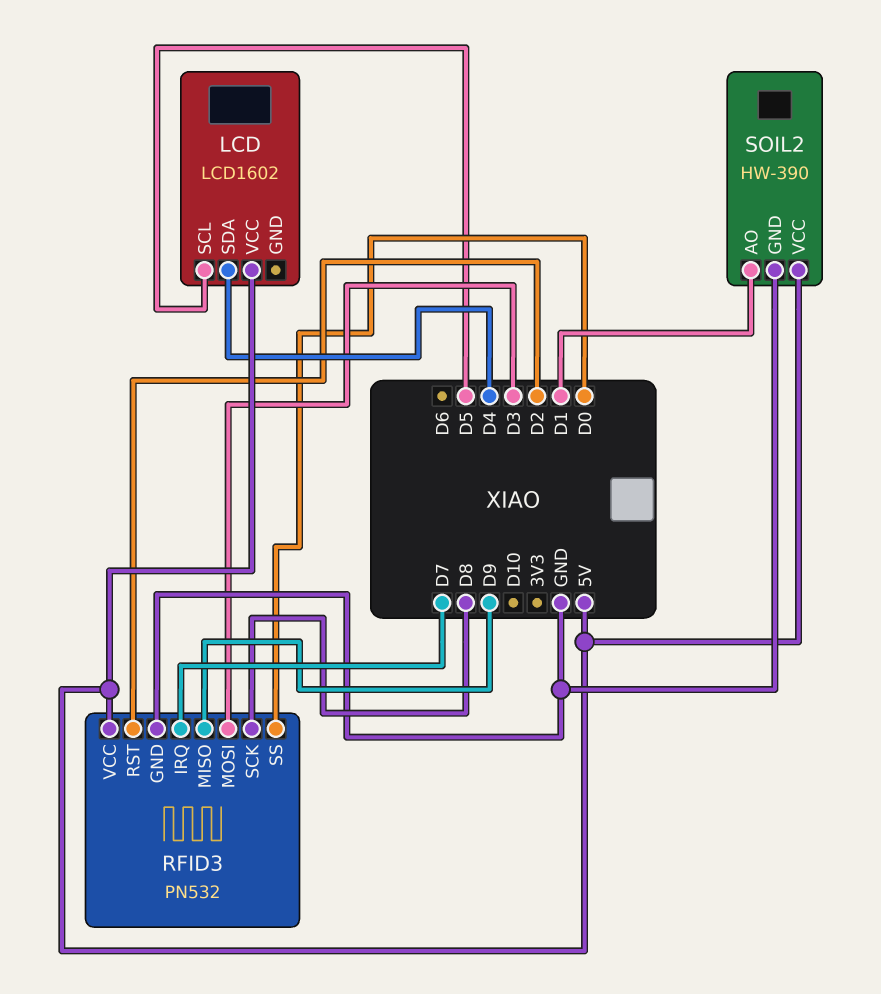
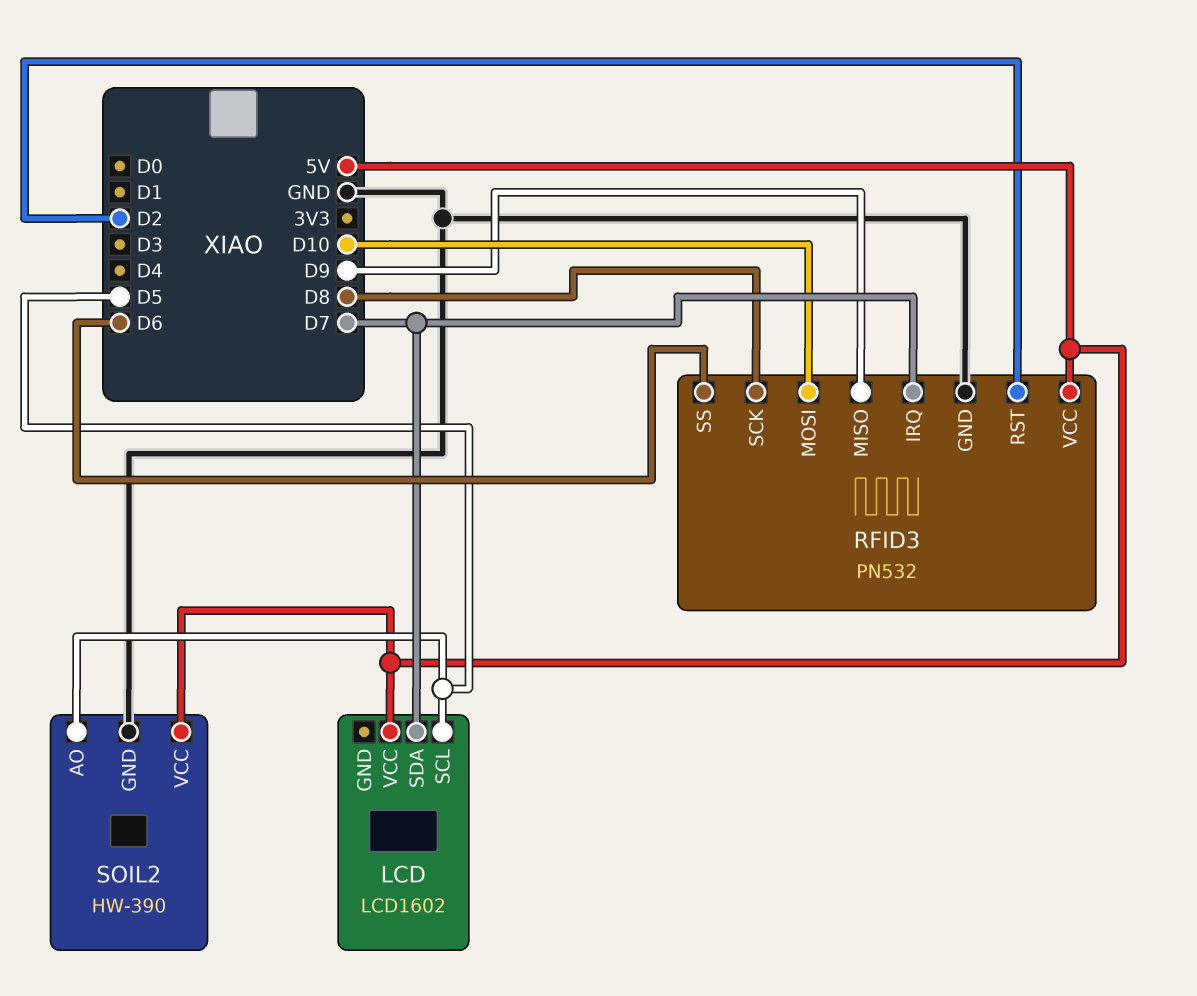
LCD pin SDA: D4 -> D7
RFID3 pin MOSI: D3 -> D10
RFID3 pin SS: D0 -> D6
SOIL2 pin AO: D1 -> D5

